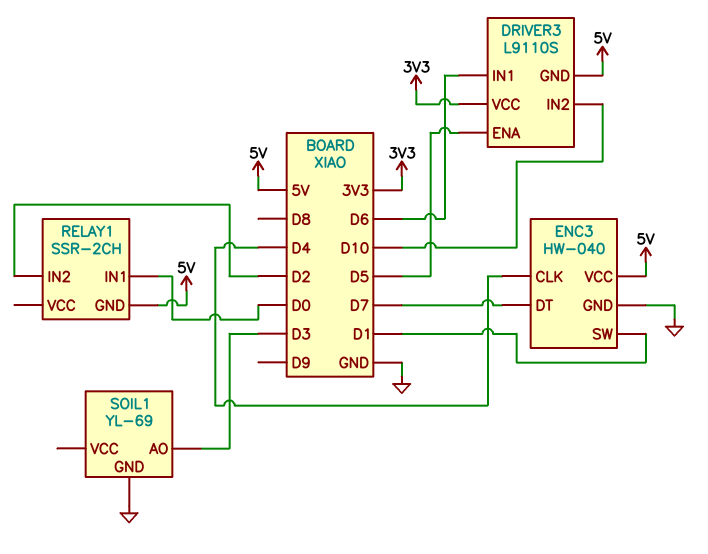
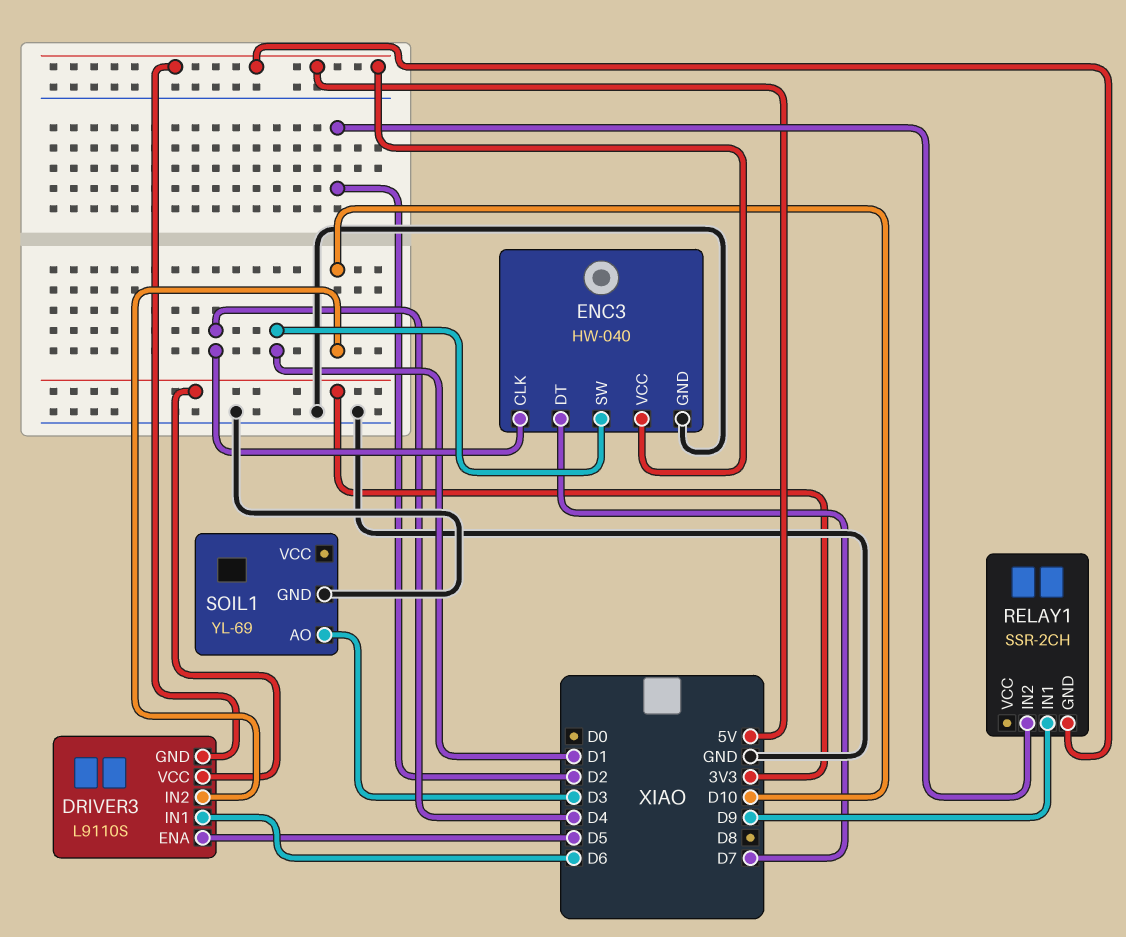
RELAY1 pin IN1: D0 -> D9

